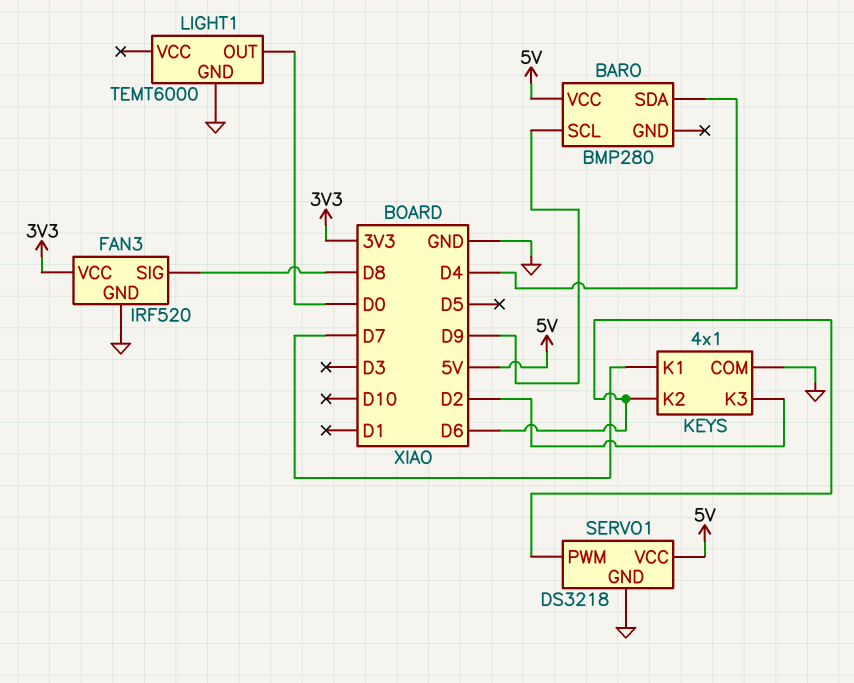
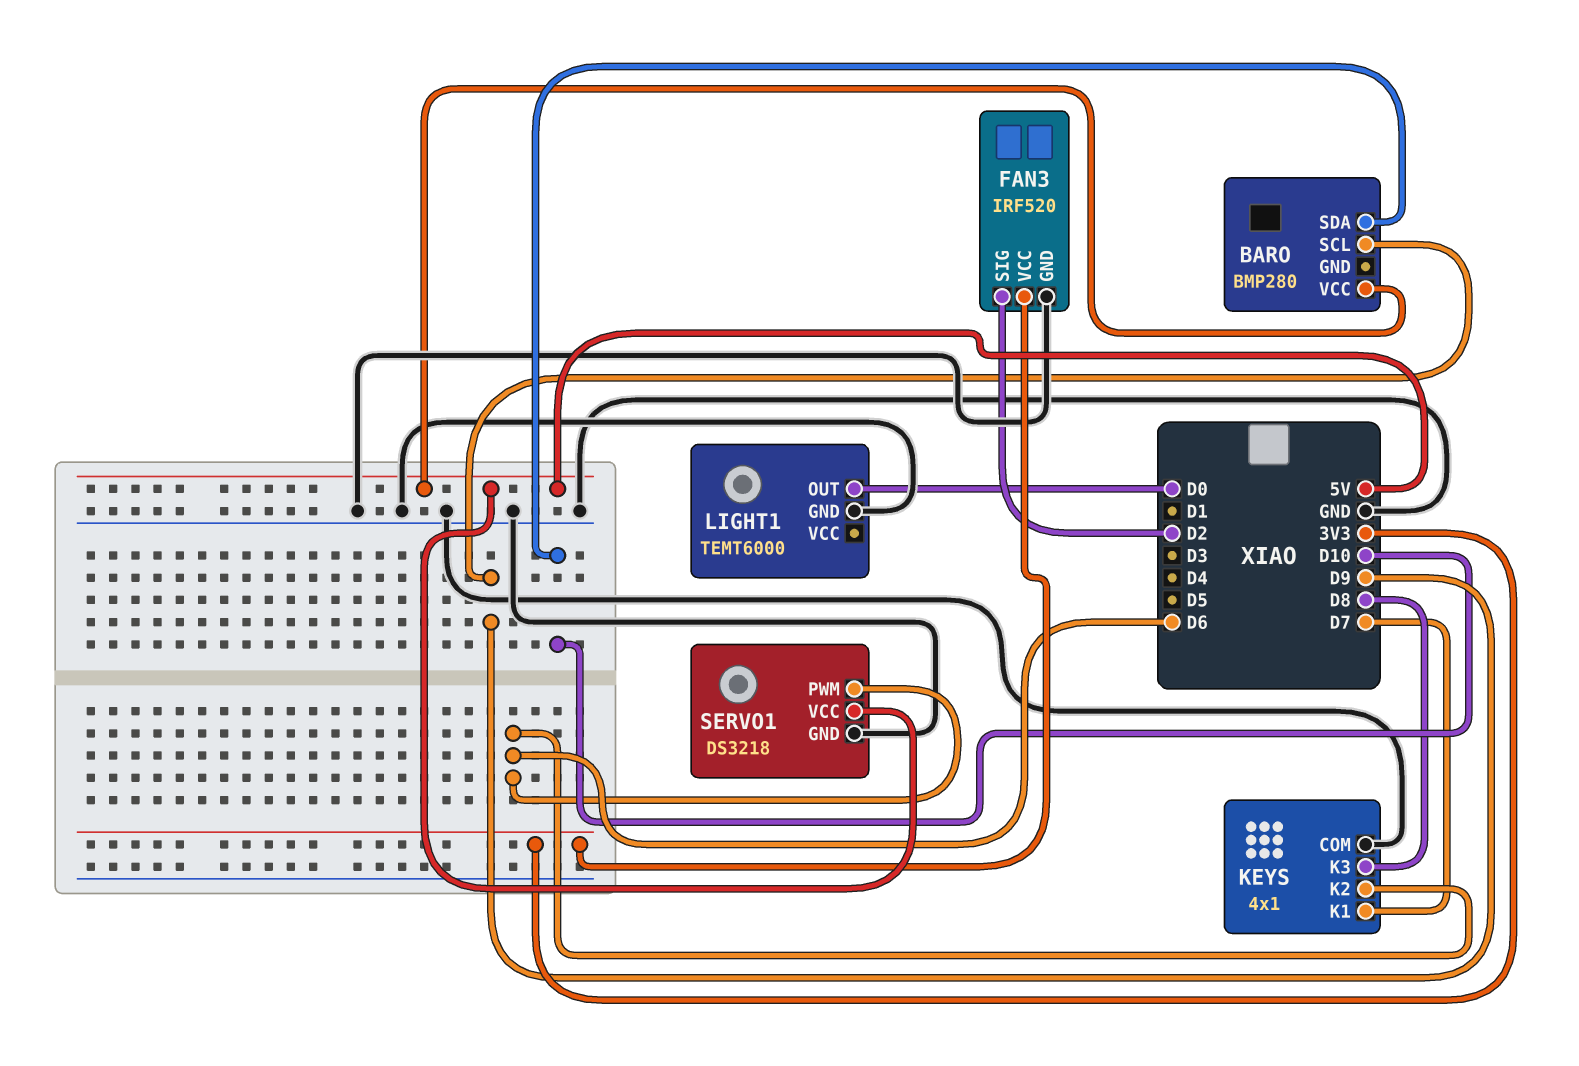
BARO pin SDA: D4 -> D10
FAN3 pin SIG: D8 -> D2
KEYS pin K3: D2 -> D8

